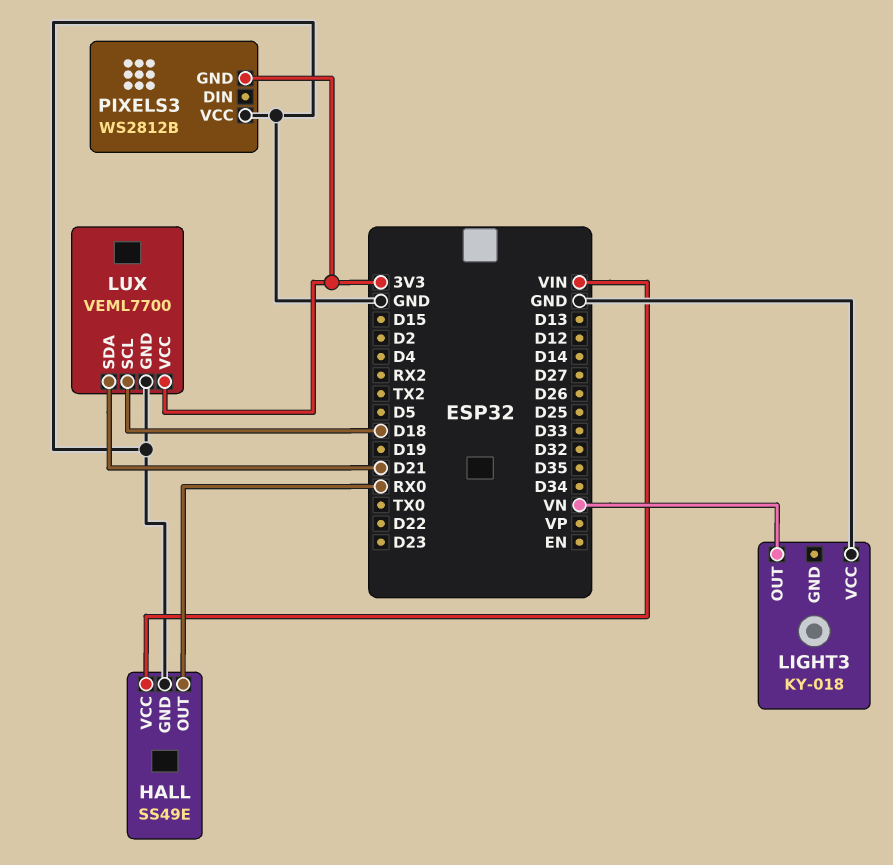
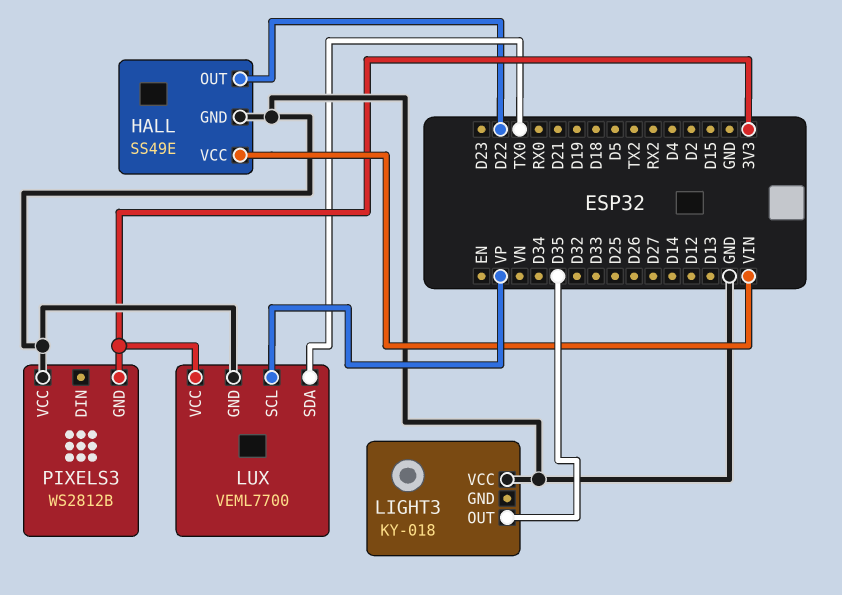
HALL pin OUT: RX0 -> D22
LIGHT3 pin OUT: VN -> D35
LUX pin SCL: D18 -> VP
LUX pin SDA: D21 -> TX0

